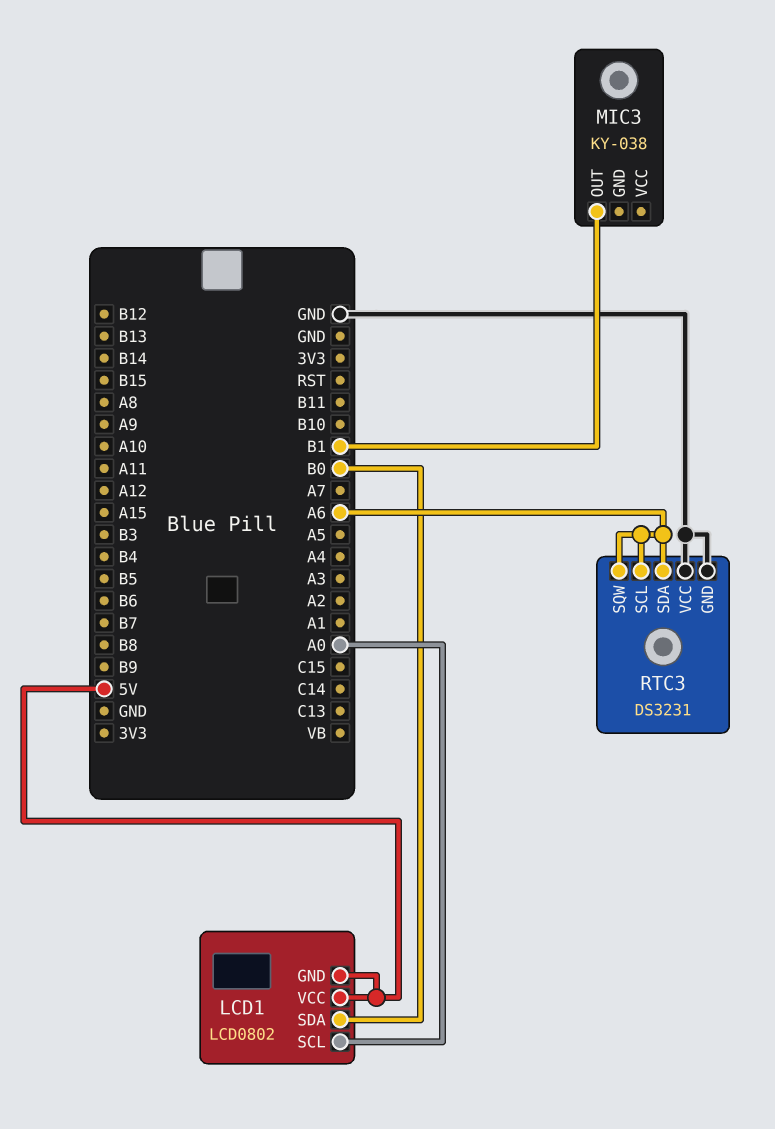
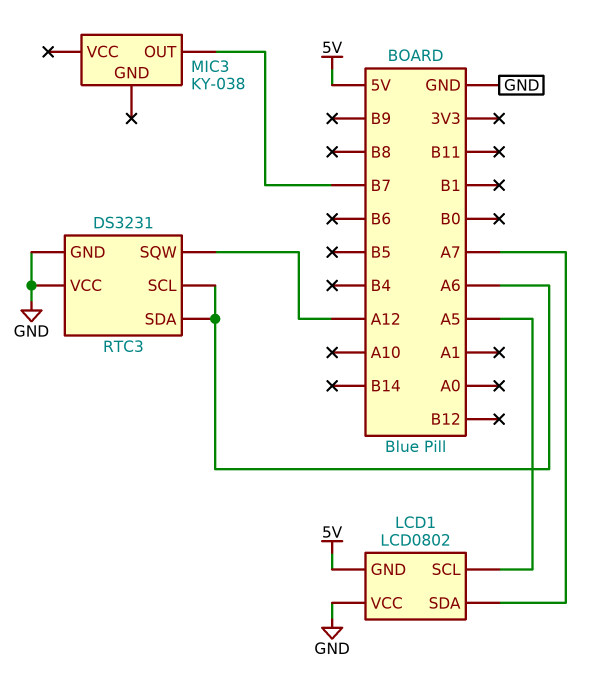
LCD1 pin SCL: A0 -> A5
LCD1 pin SDA: B0 -> A7
LCD1 pin VCC: 5V -> GND
MIC3 pin OUT: B1 -> B7
RTC3 pin SQW: A6 -> A12

